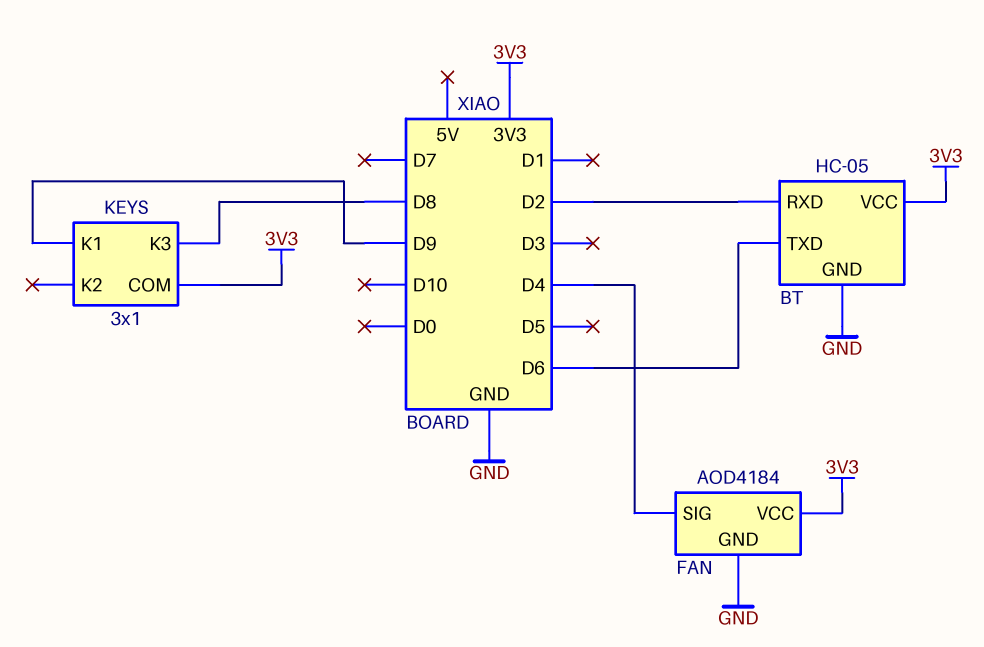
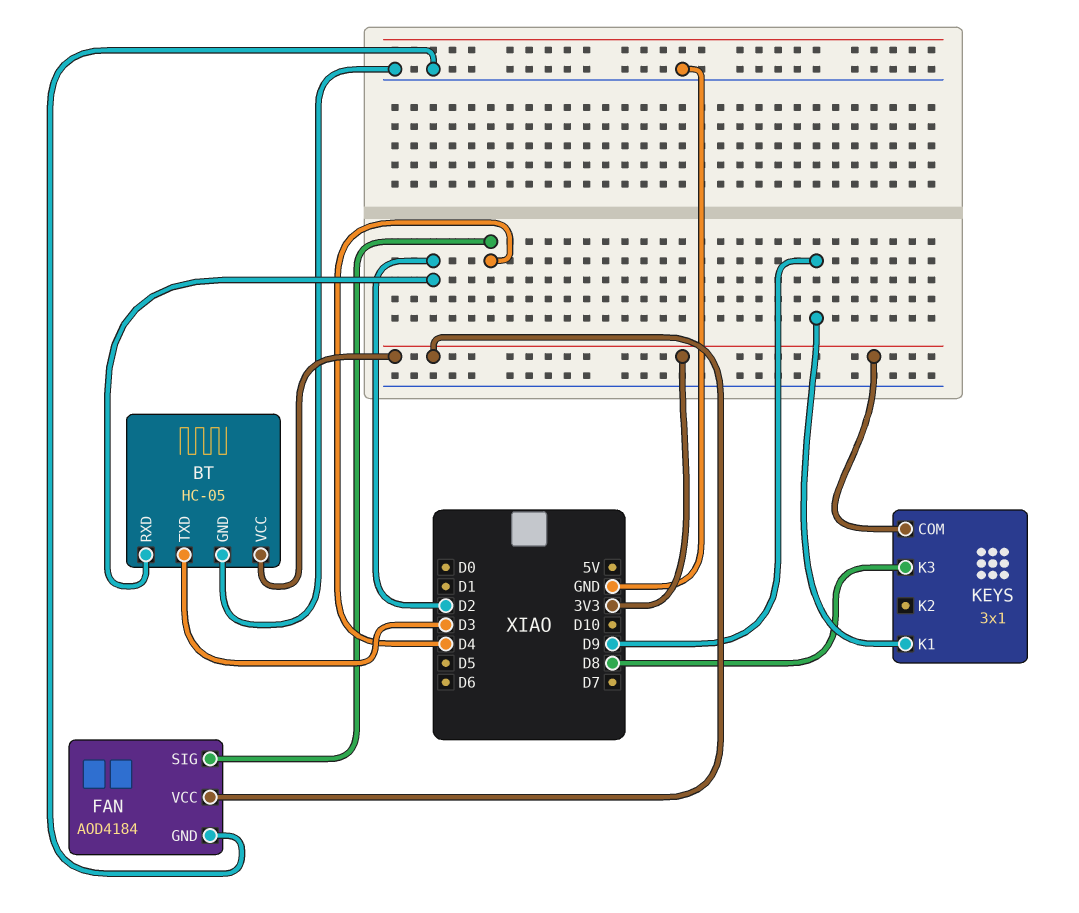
BT pin TXD: D6 -> D3

